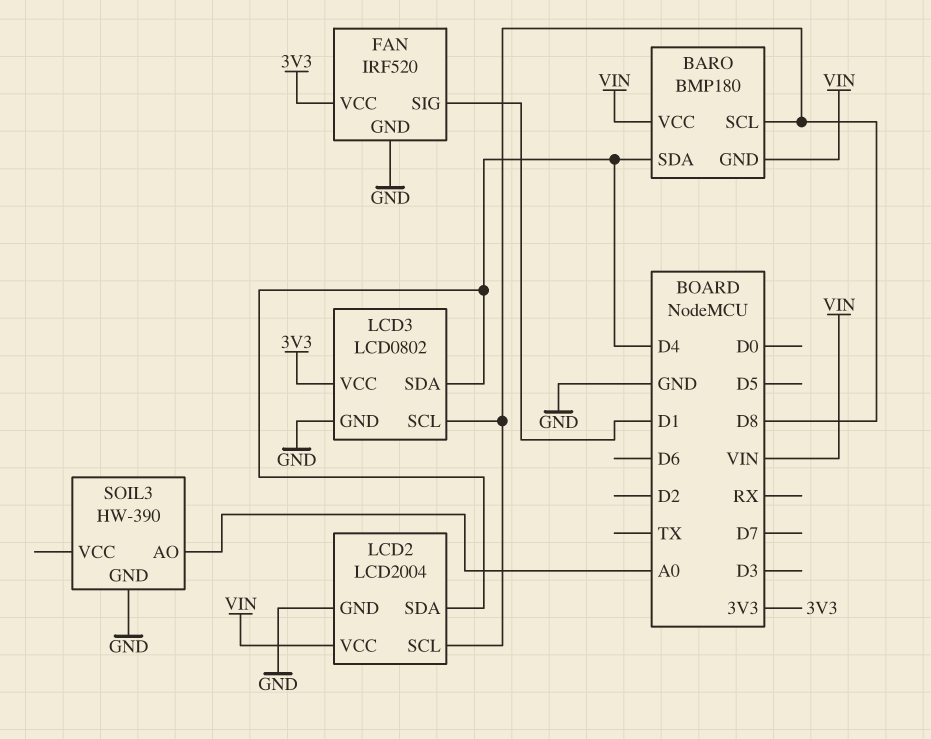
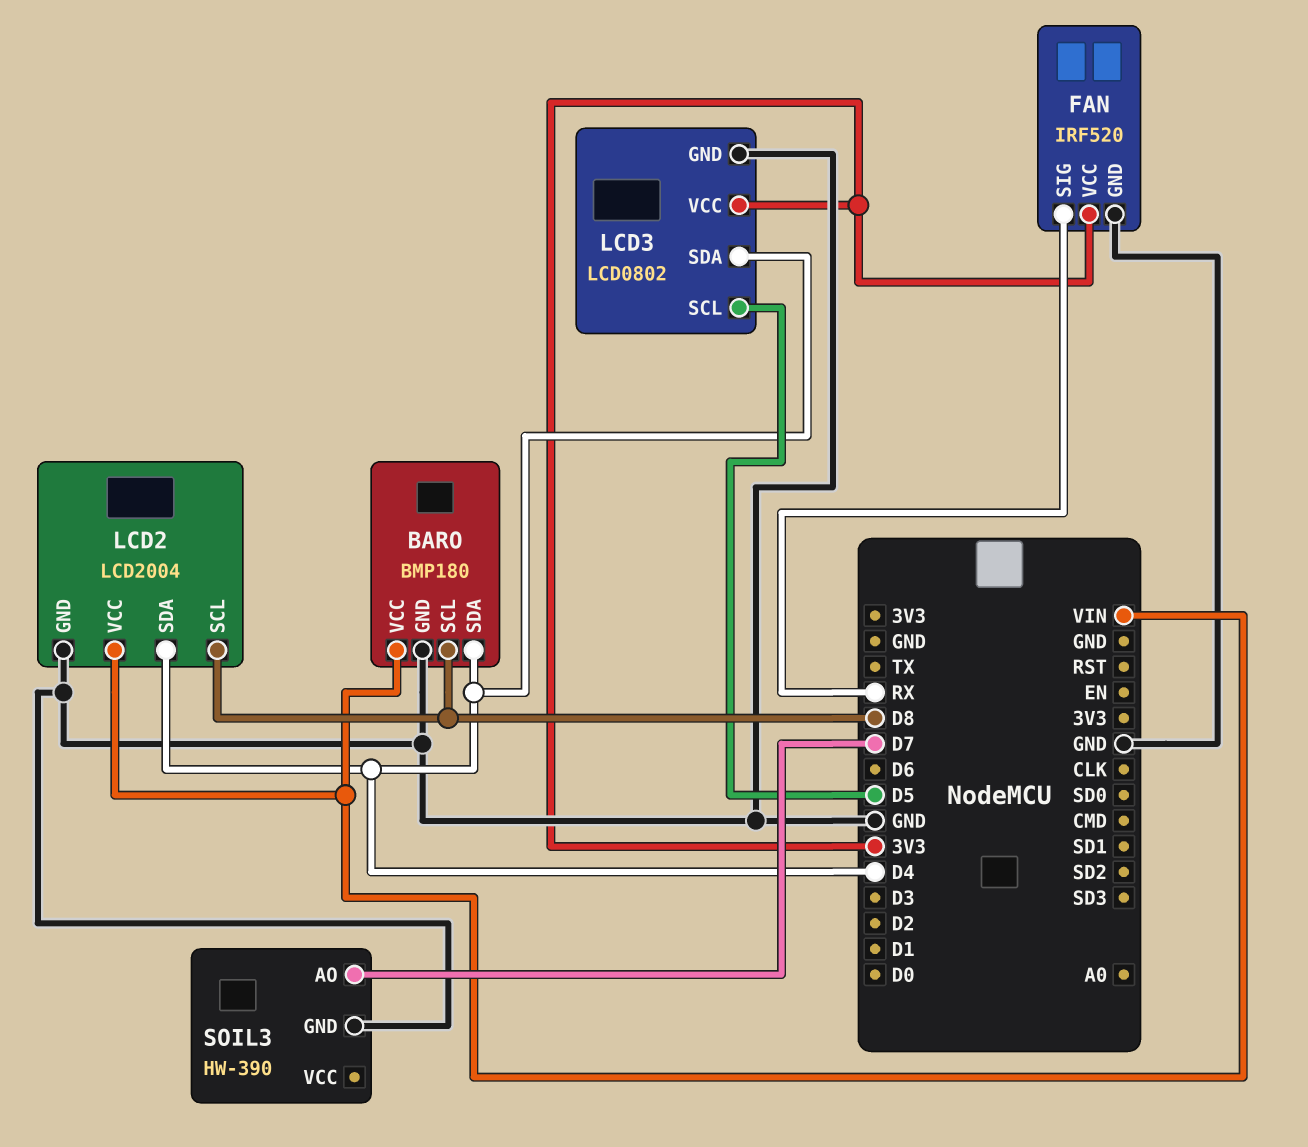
BARO pin GND: VIN -> GND
FAN pin SIG: D1 -> RX
LCD3 pin SCL: D8 -> D5
SOIL3 pin AO: A0 -> D7

